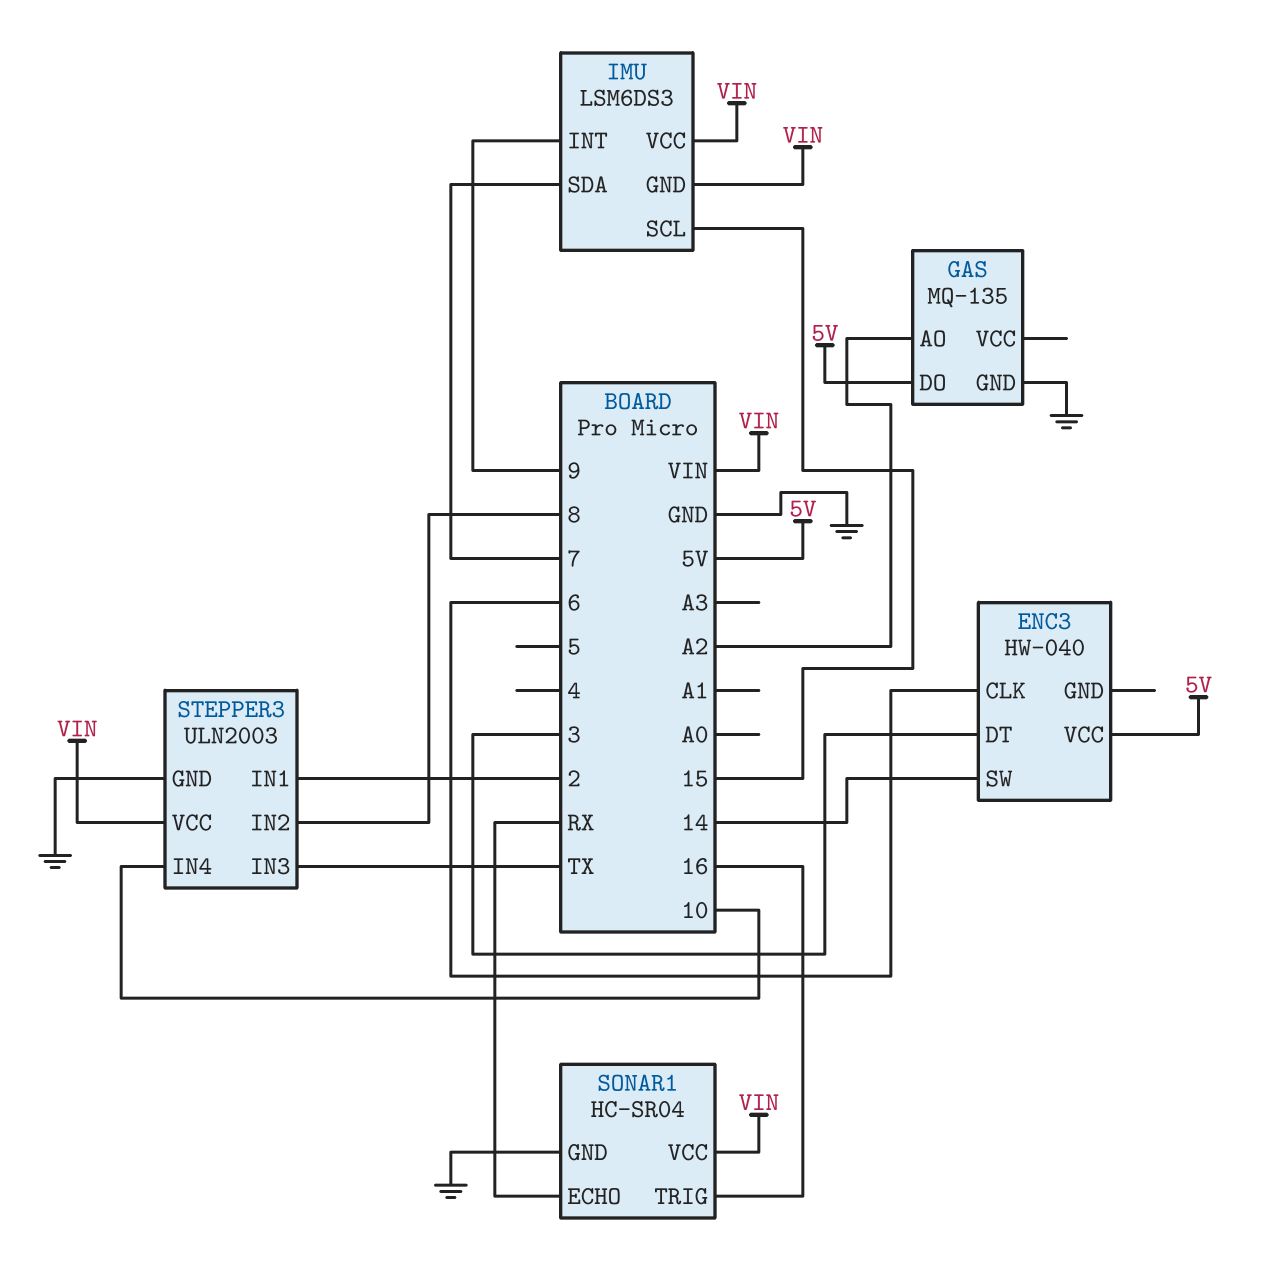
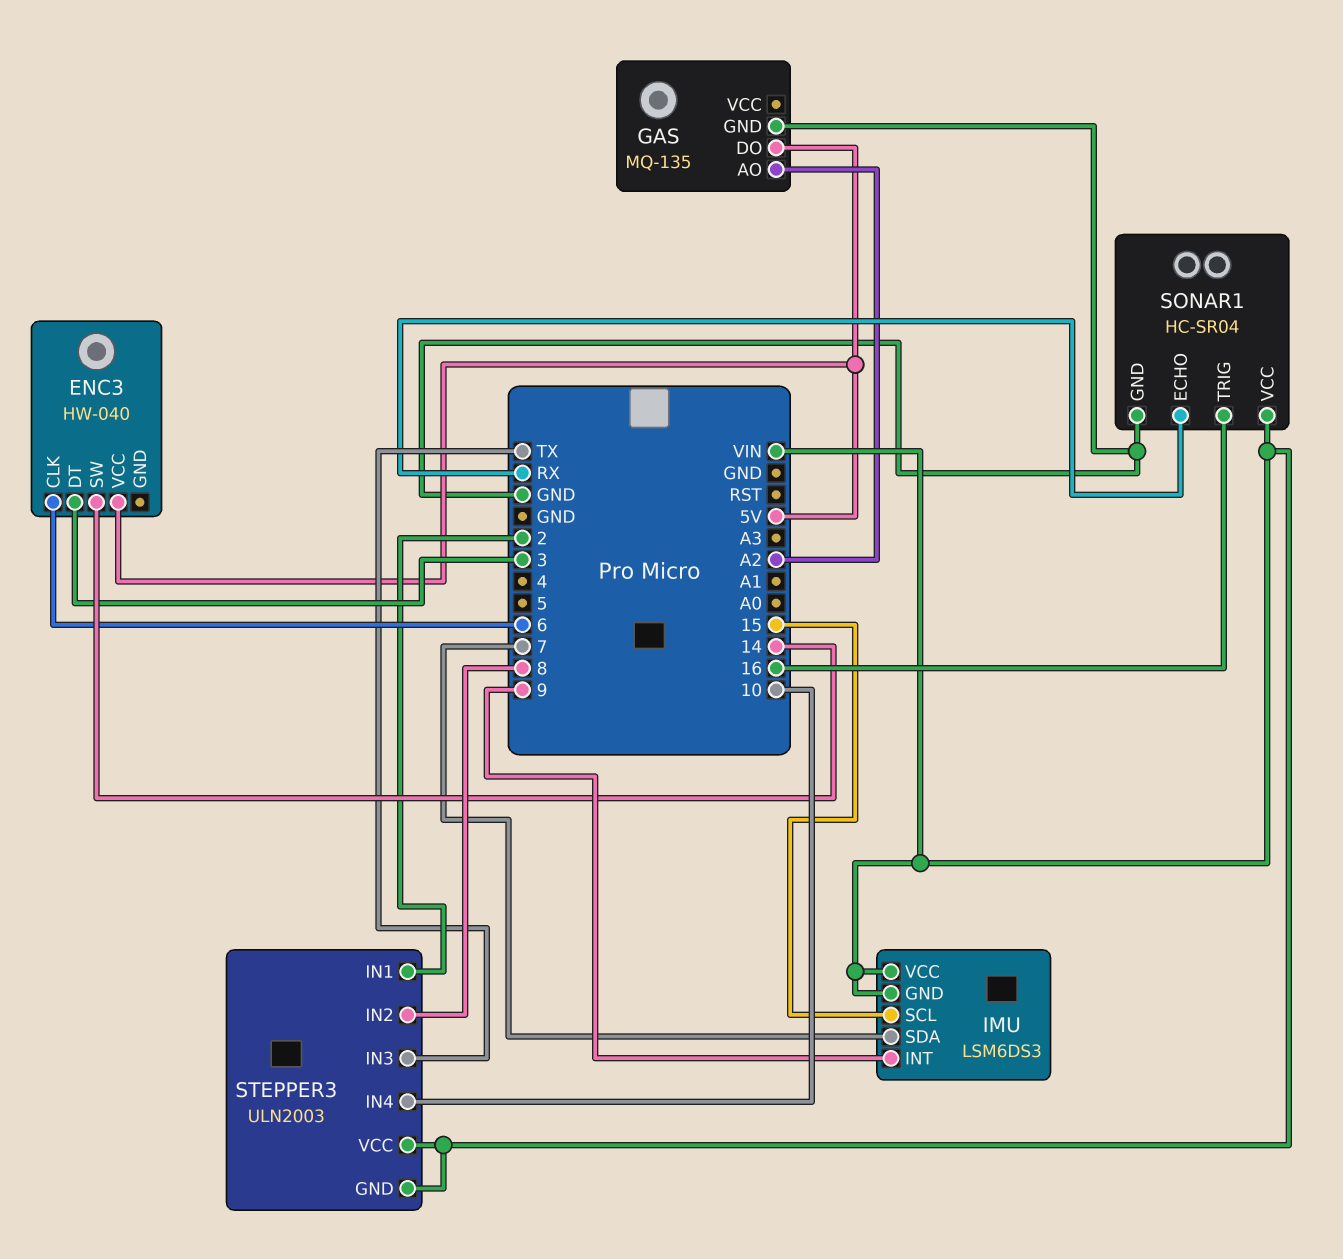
STEPPER3 pin GND: GND -> VIN

